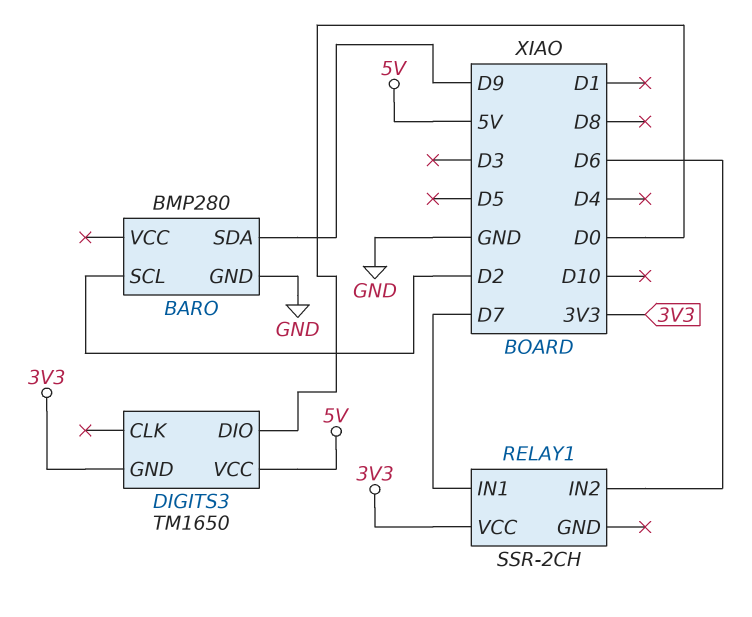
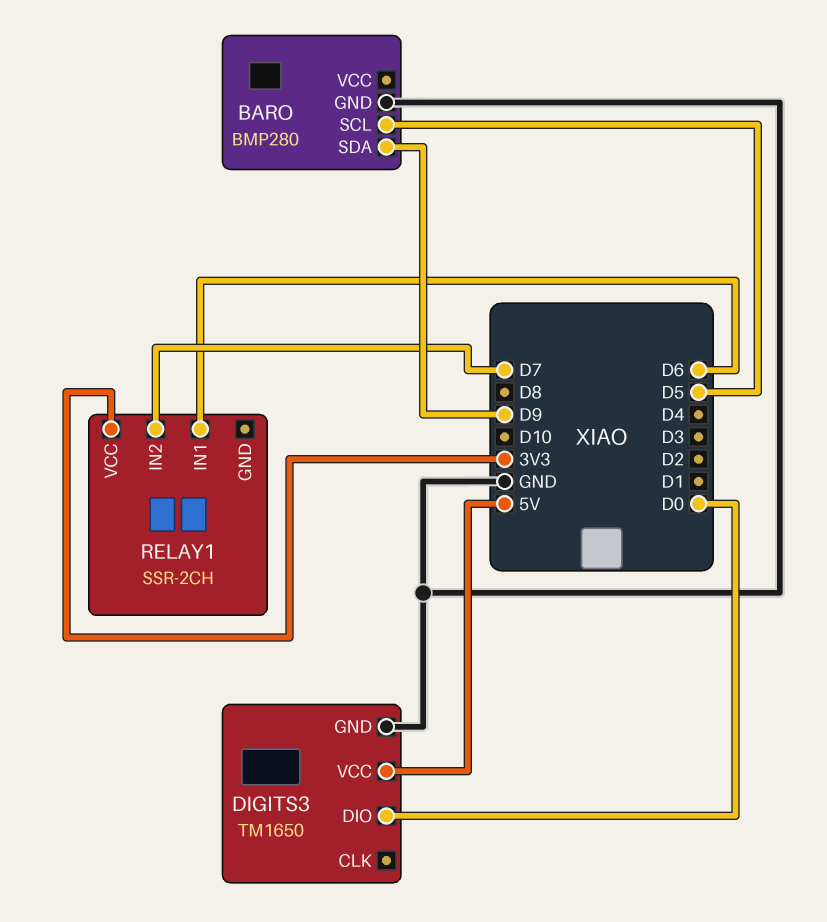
BARO pin SCL: D2 -> D5
DIGITS3 pin GND: 3V3 -> GND
RELAY1 pin IN1: D7 -> D6
RELAY1 pin IN2: D6 -> D7

